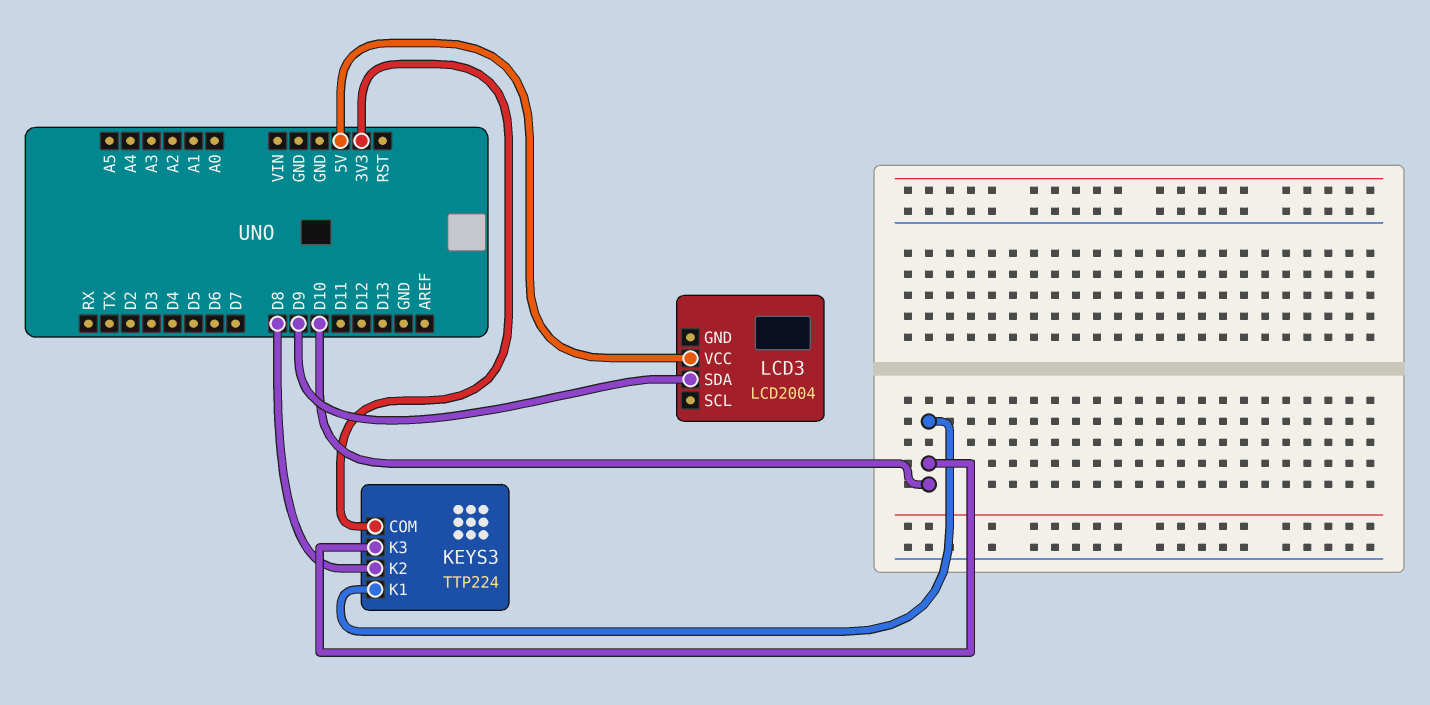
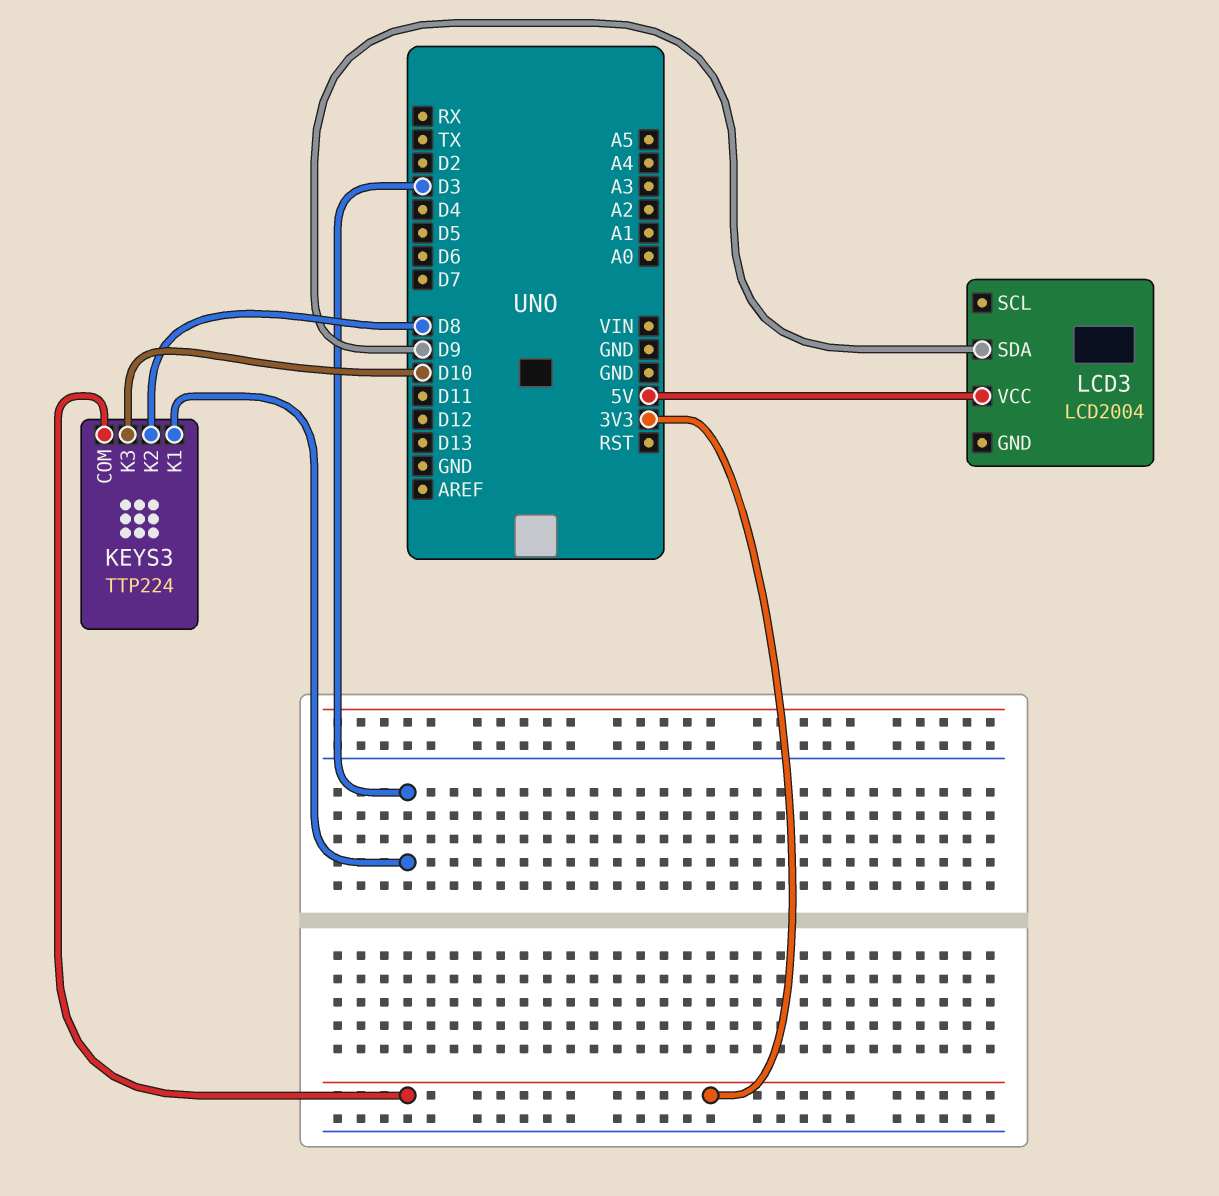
KEYS3 pin K1: D10 -> D3

